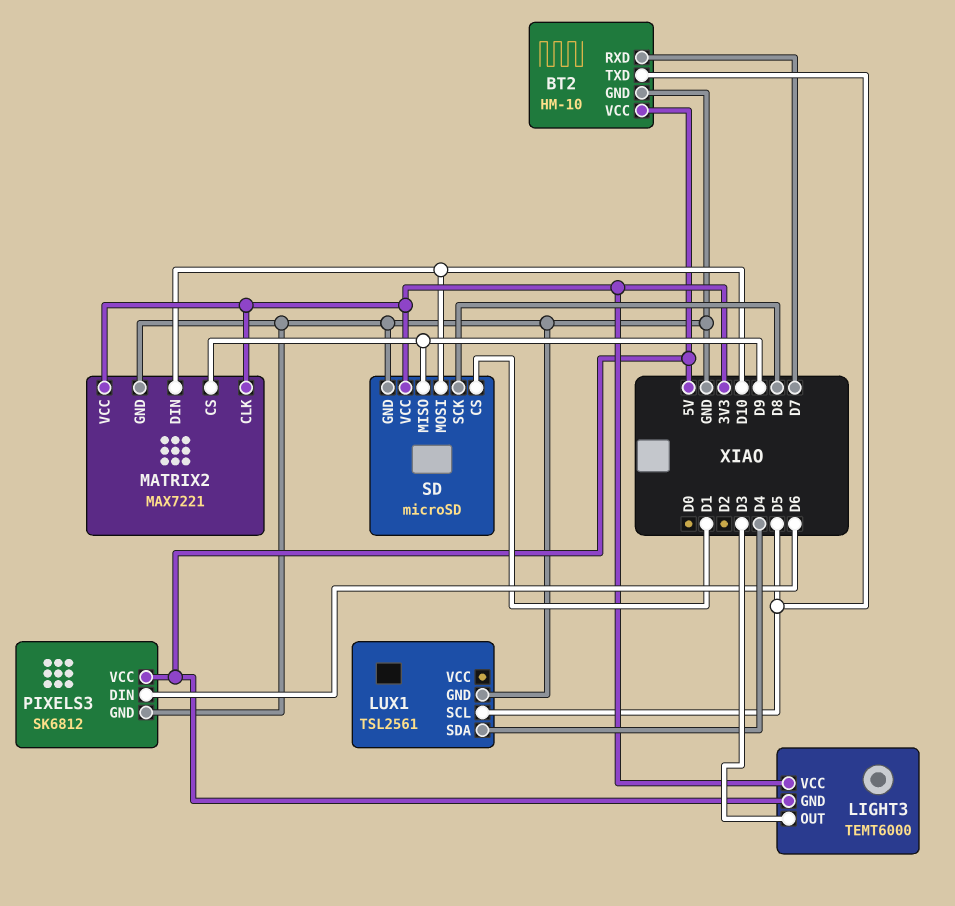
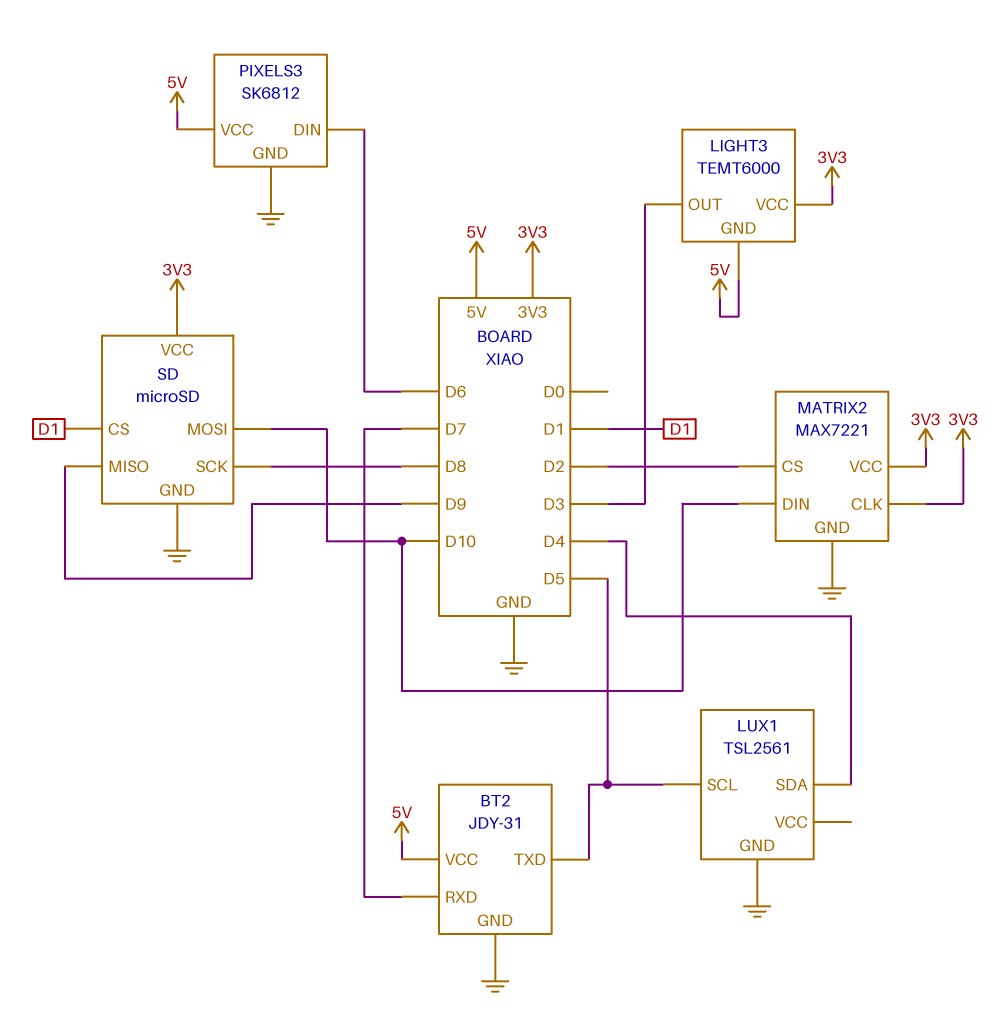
BT2: HM-10 -> JDY-31
MATRIX2 pin CS: D9 -> D2

